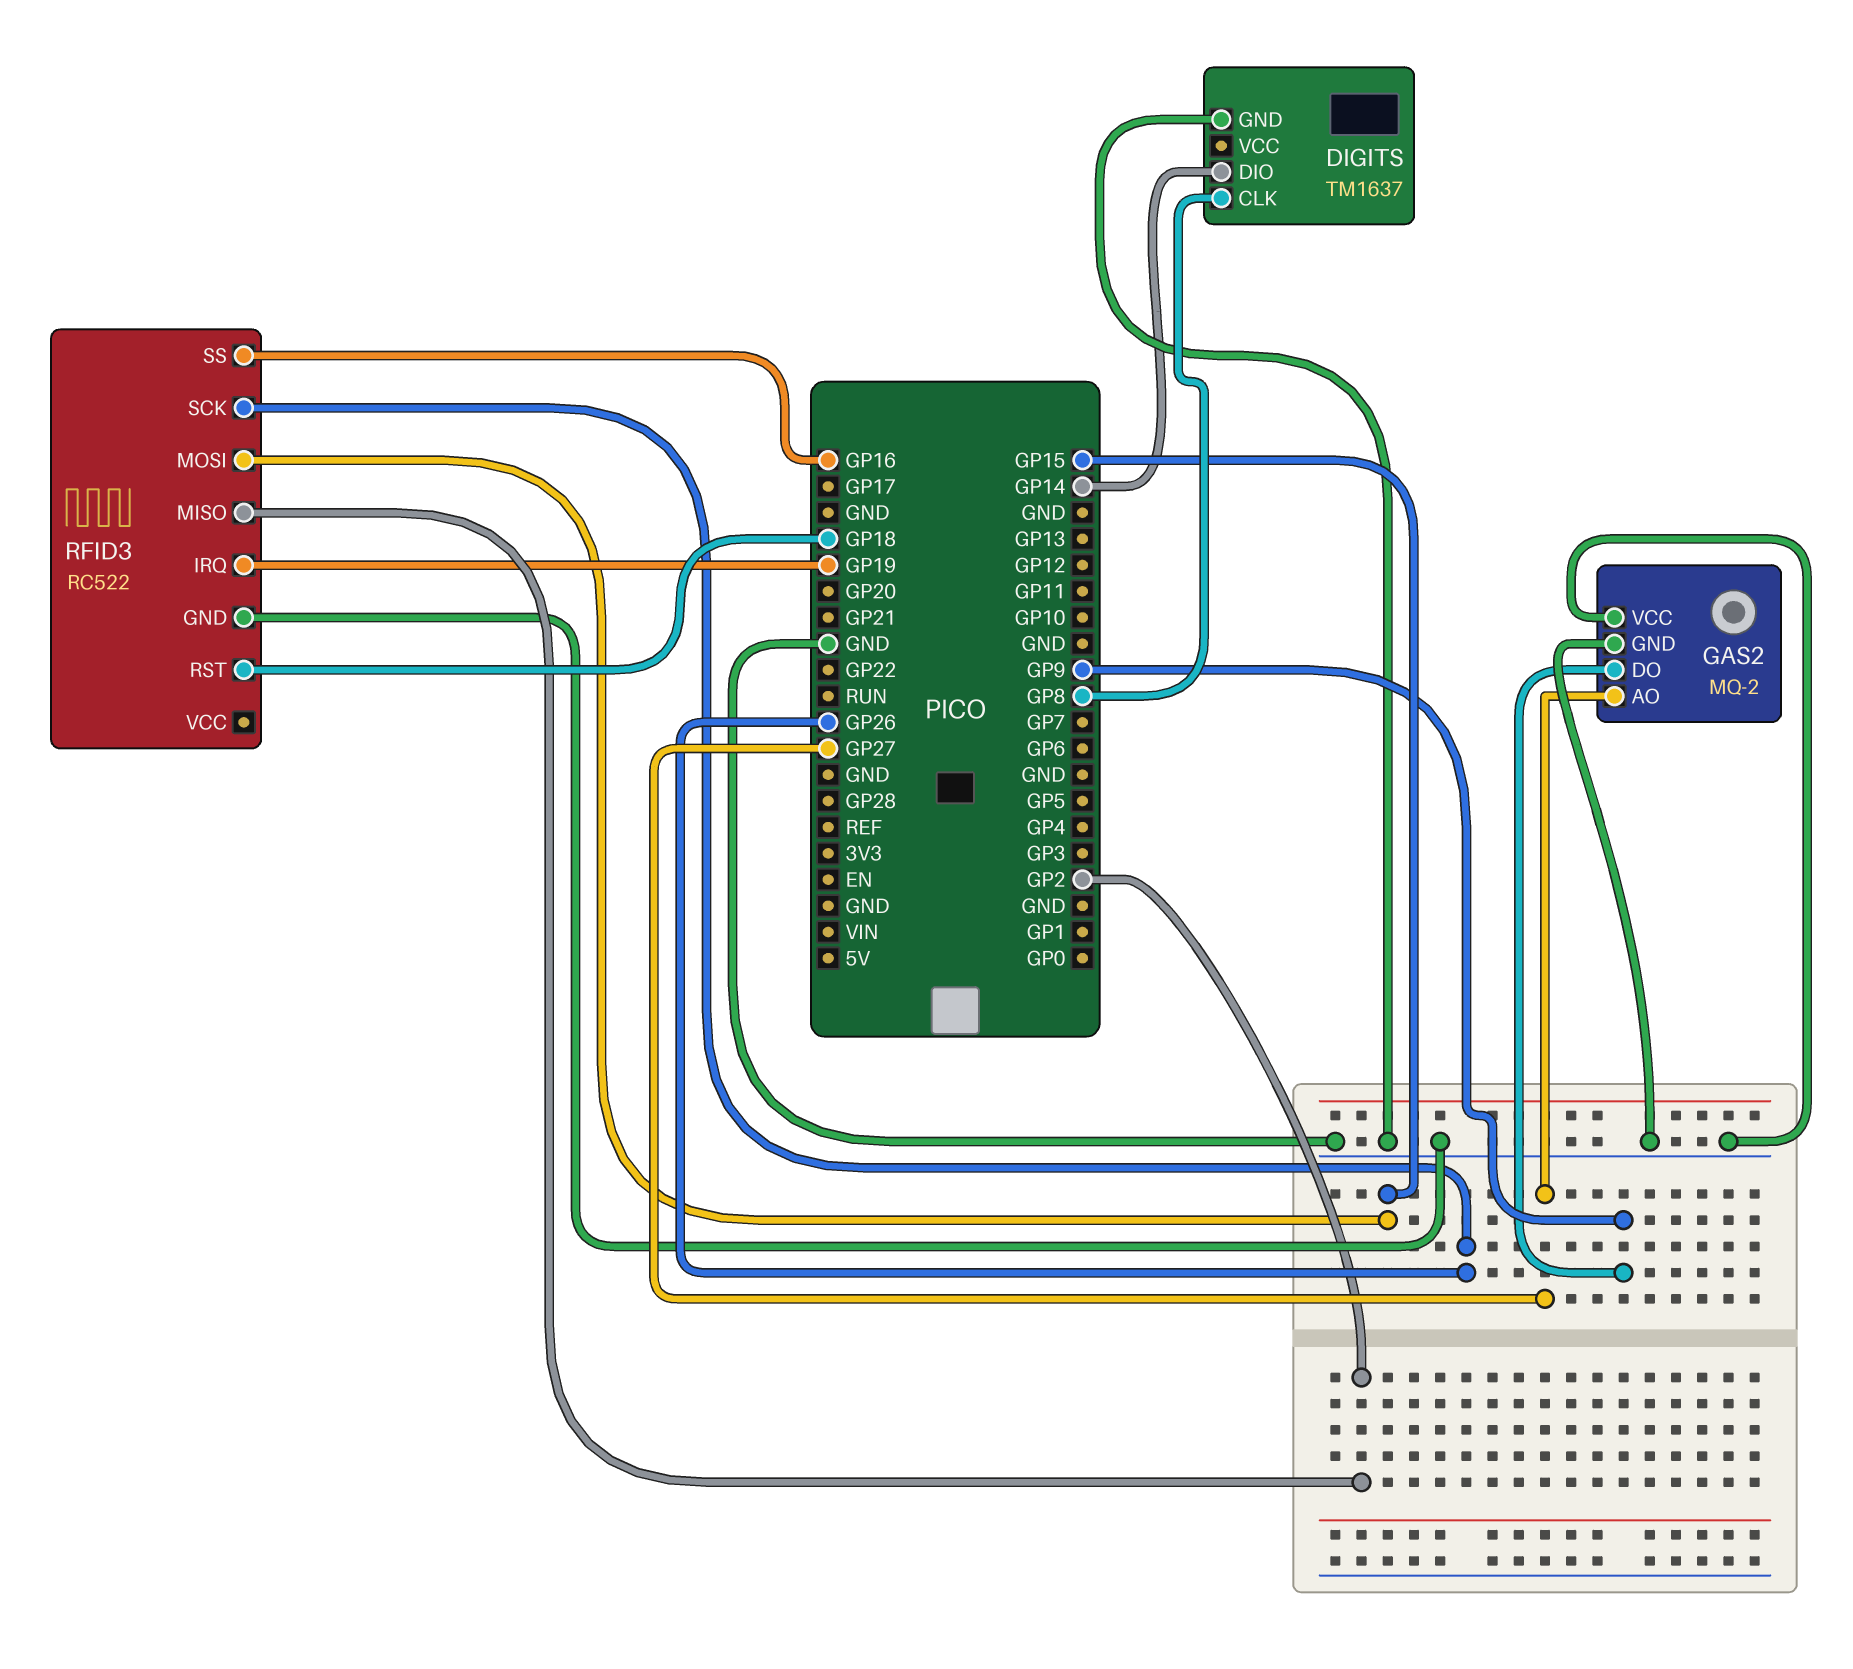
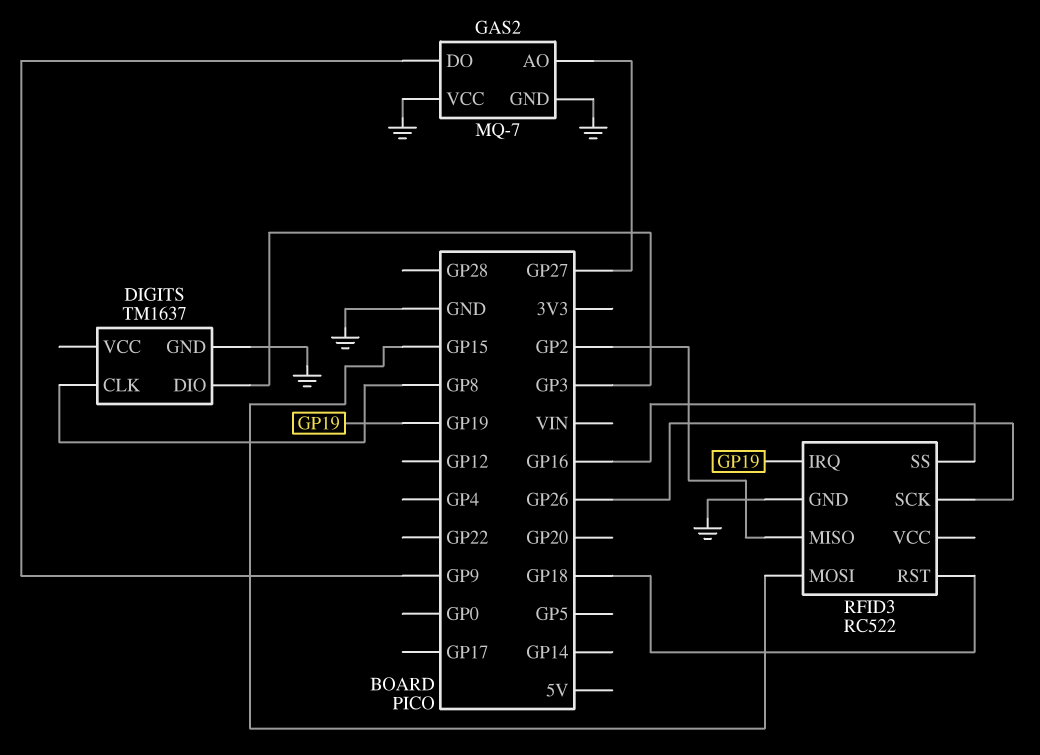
DIGITS pin DIO: GP14 -> GP3
GAS2: MQ-2 -> MQ-7

